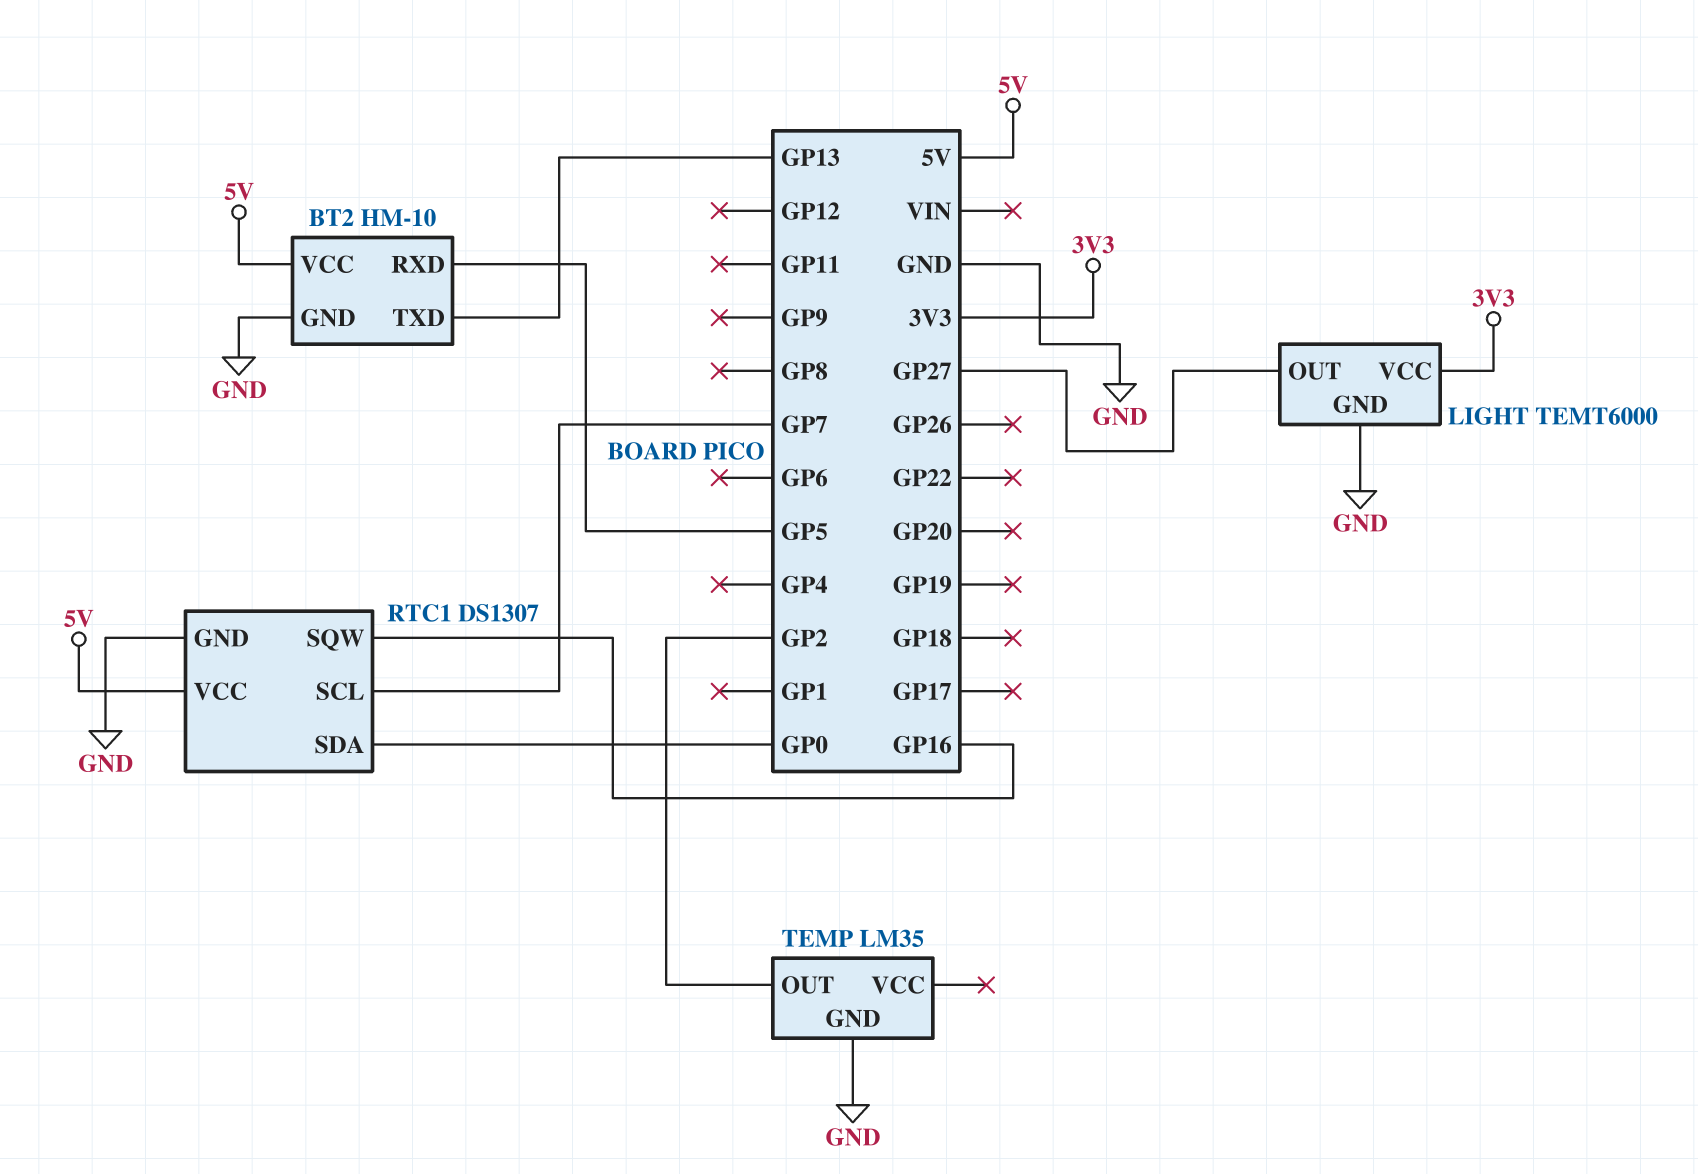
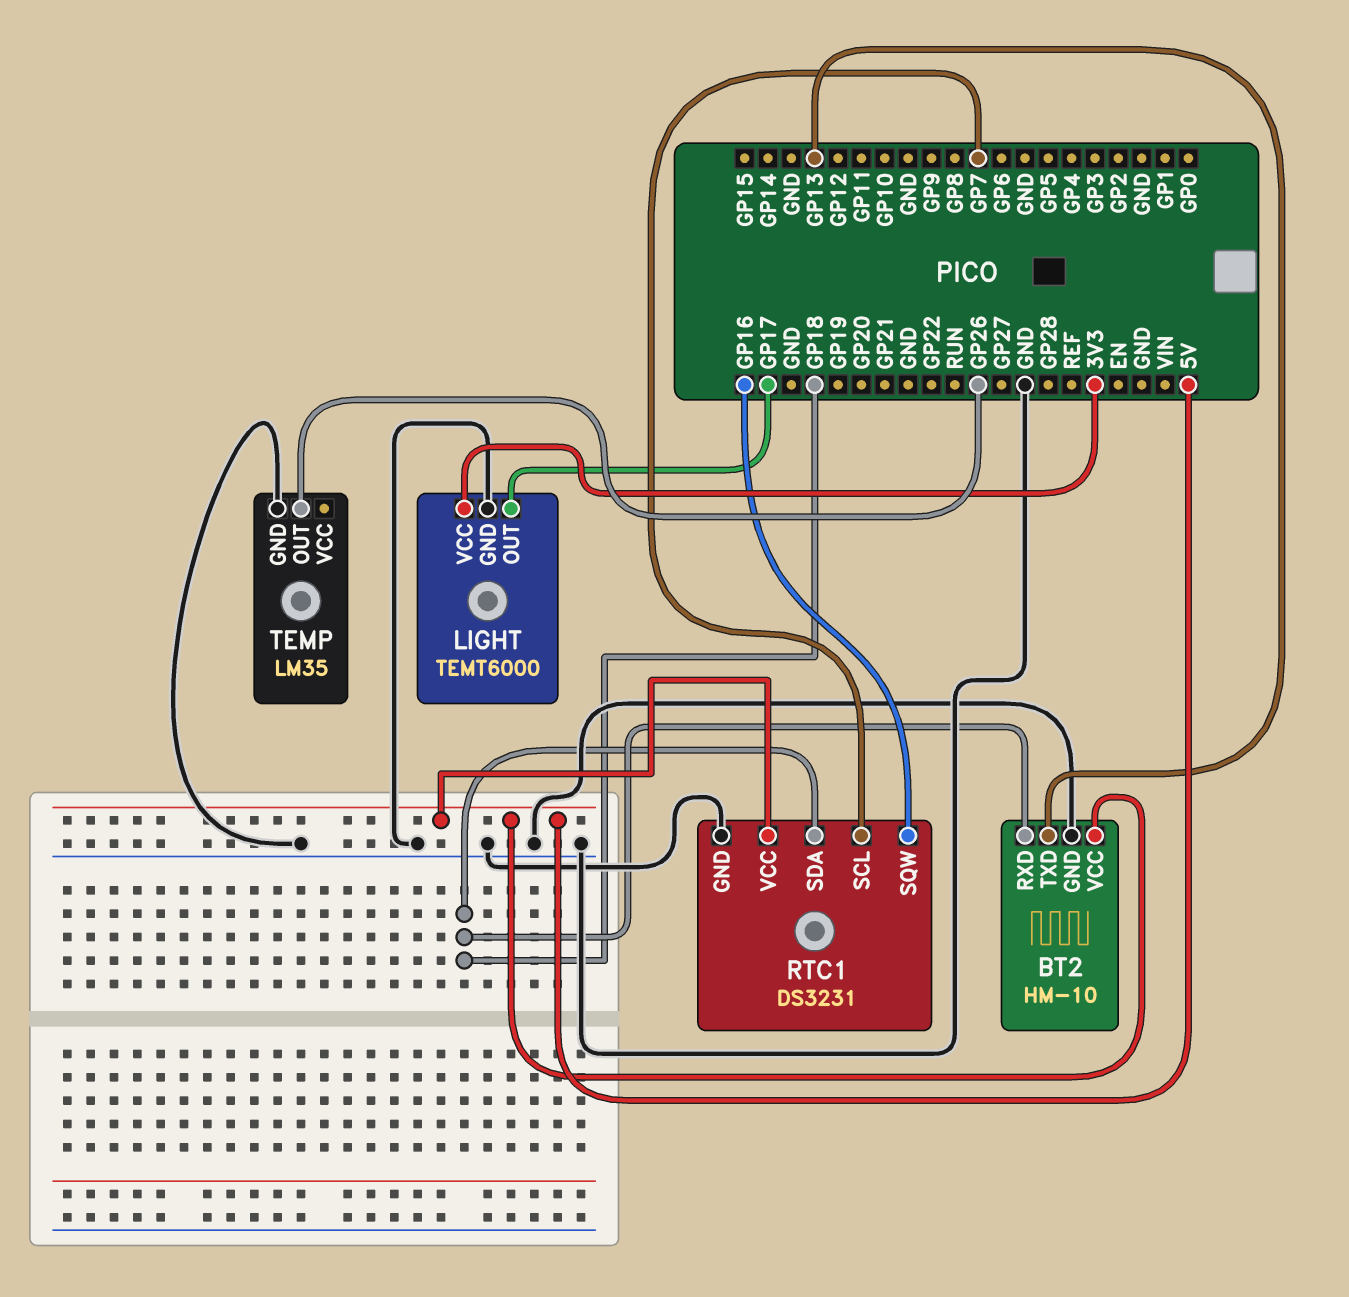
BT2 pin RXD: GP5 -> GP18
LIGHT pin OUT: GP27 -> GP17
RTC1: DS1307 -> DS3231
RTC1 pin SDA: GP0 -> GP18
TEMP pin OUT: GP2 -> GP26

